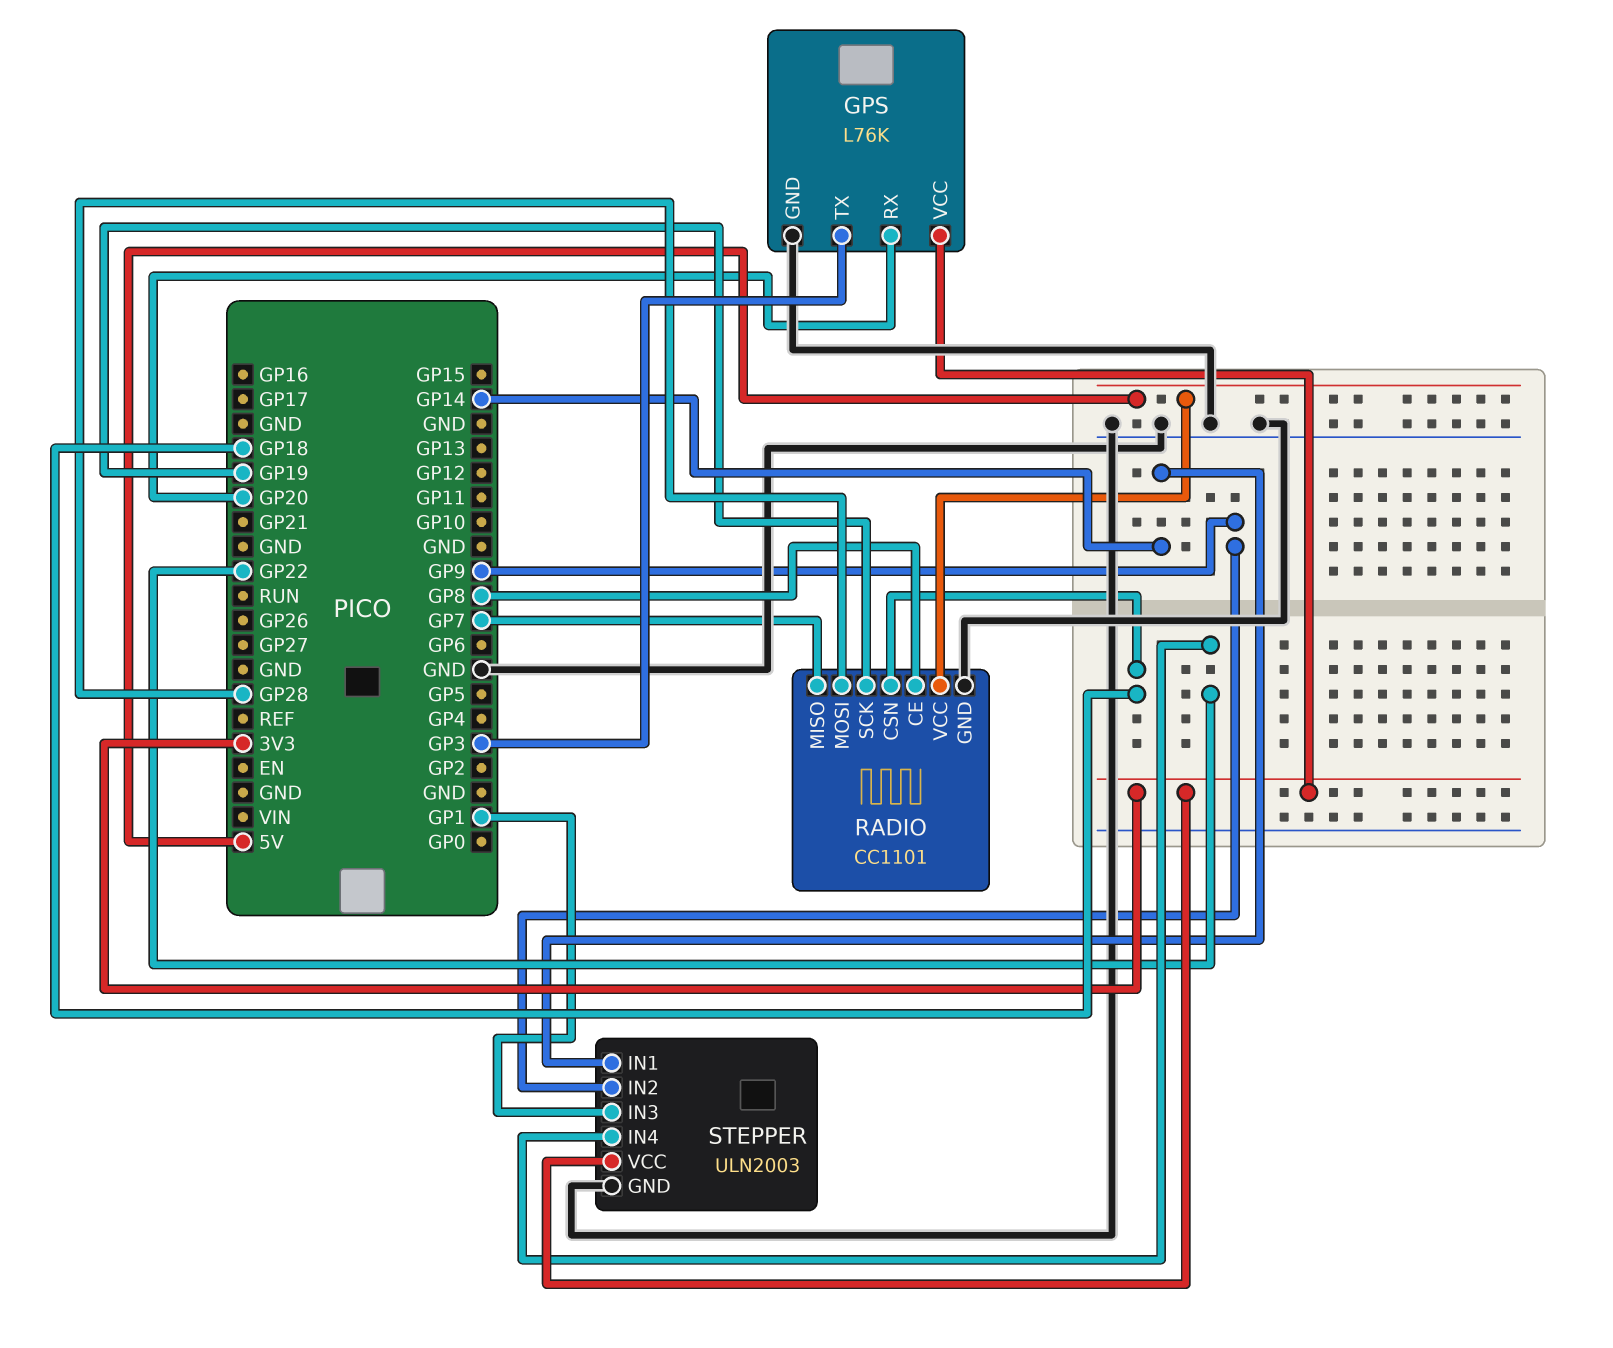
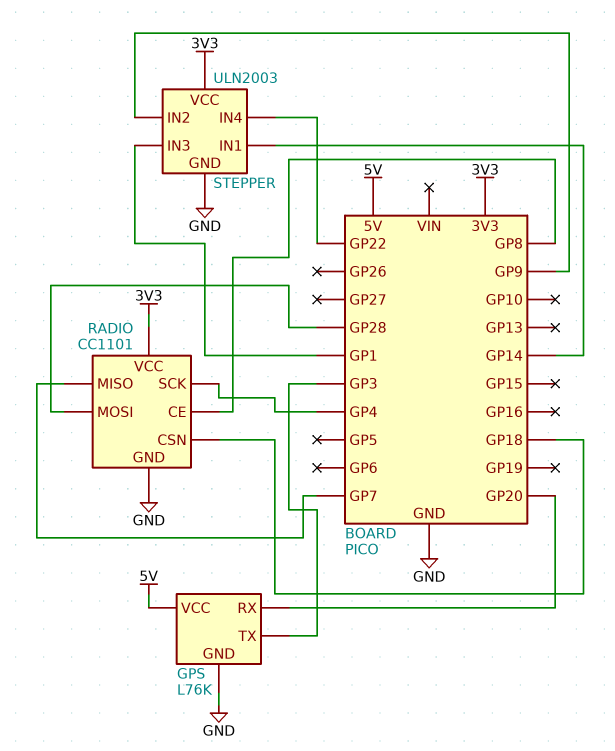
GPS pin VCC: 3V3 -> 5V
RADIO pin SCK: GP19 -> GP4
RADIO pin VCC: 5V -> 3V3

